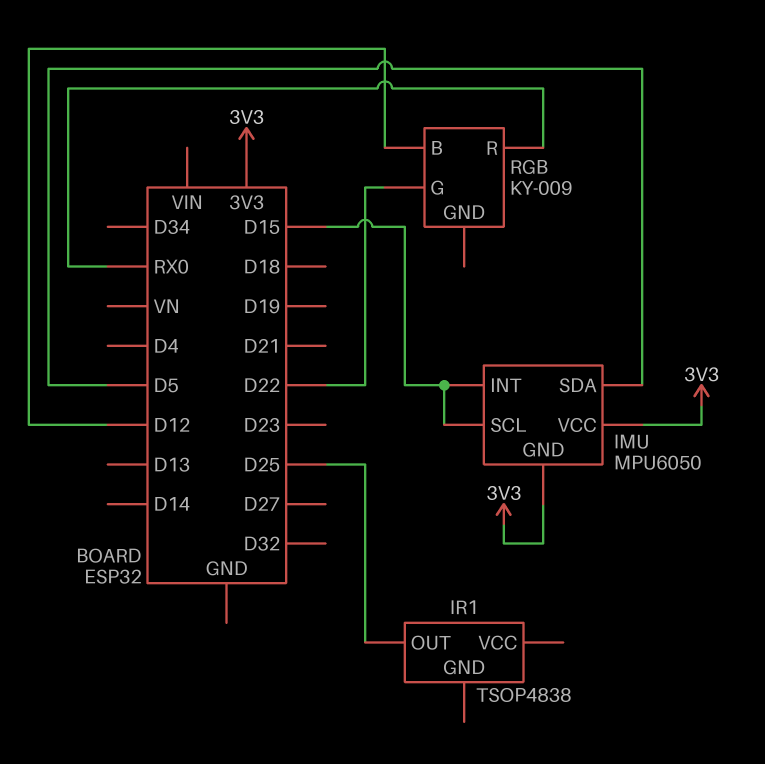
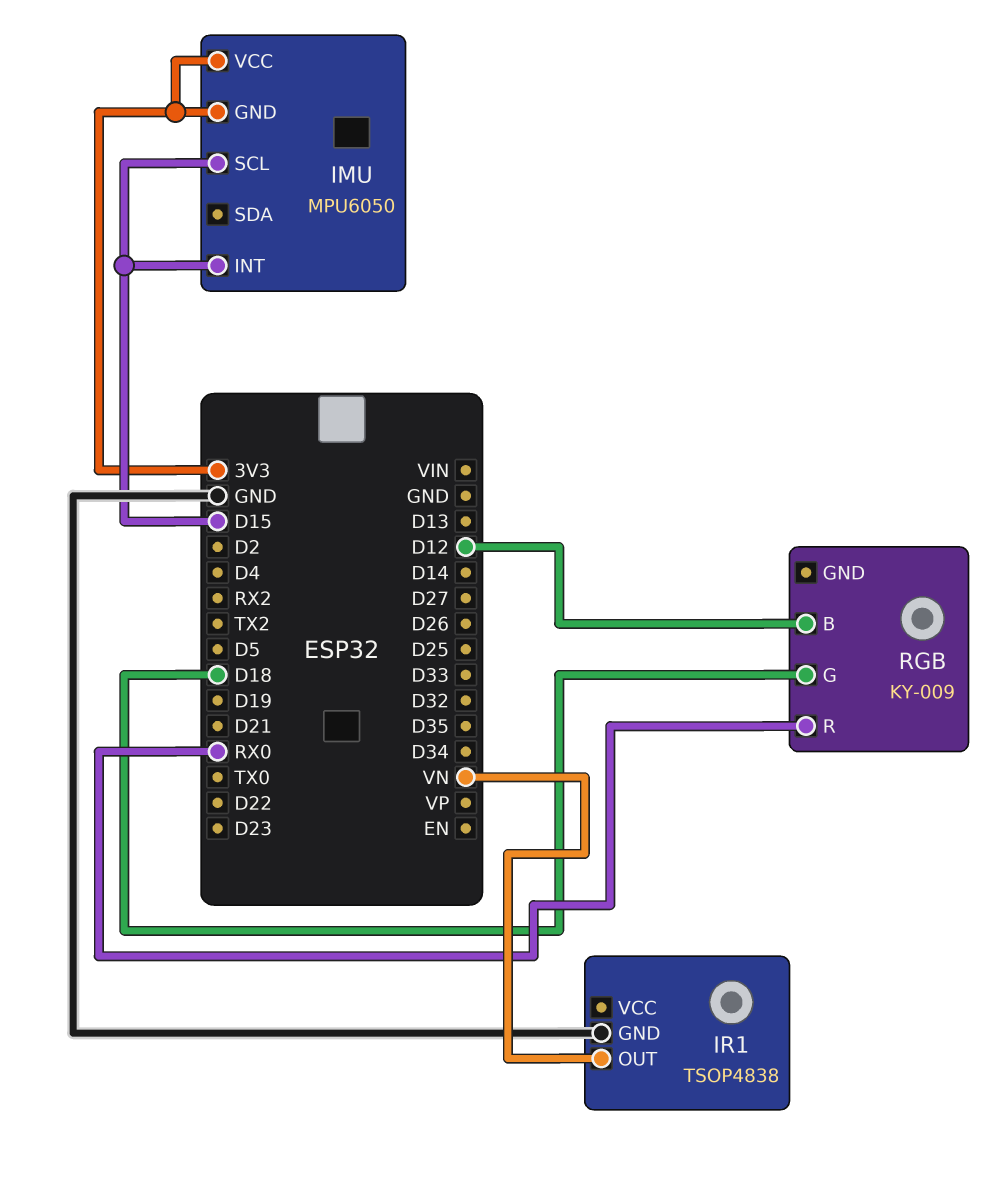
IMU pin SDA: D5 -> none
IR1 pin GND: none -> GND
IR1 pin OUT: D25 -> VN
RGB pin G: D22 -> D18

